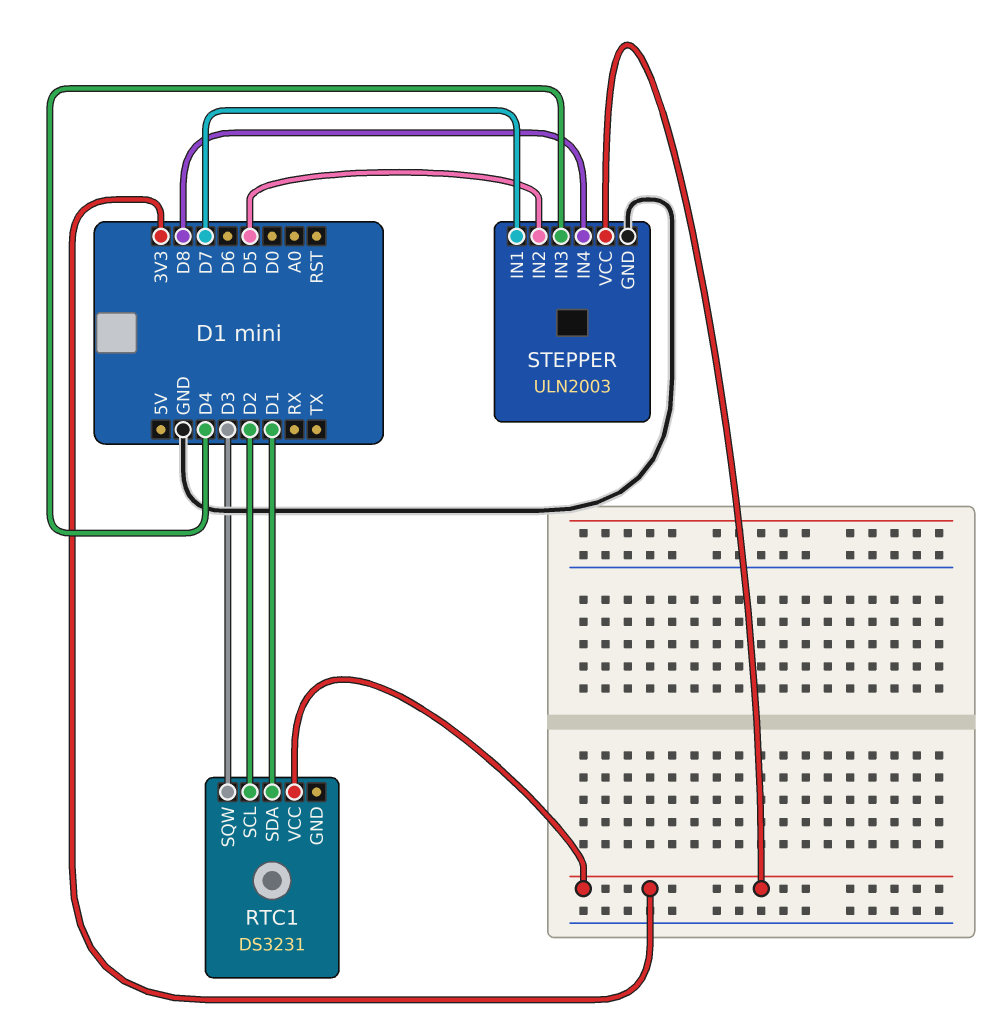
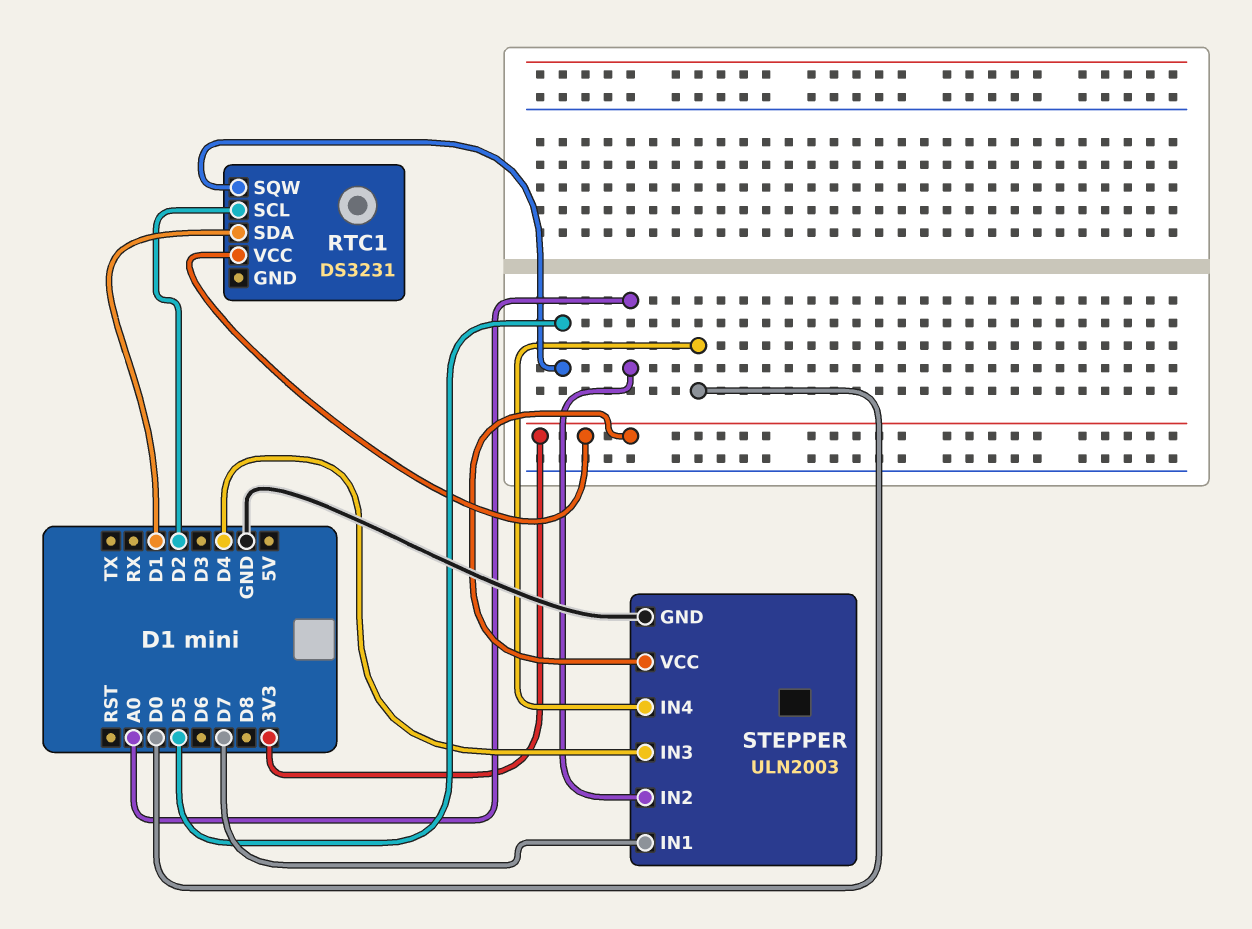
RTC1 pin SQW: D3 -> D5
STEPPER pin IN2: D5 -> A0
STEPPER pin IN4: D8 -> D0

